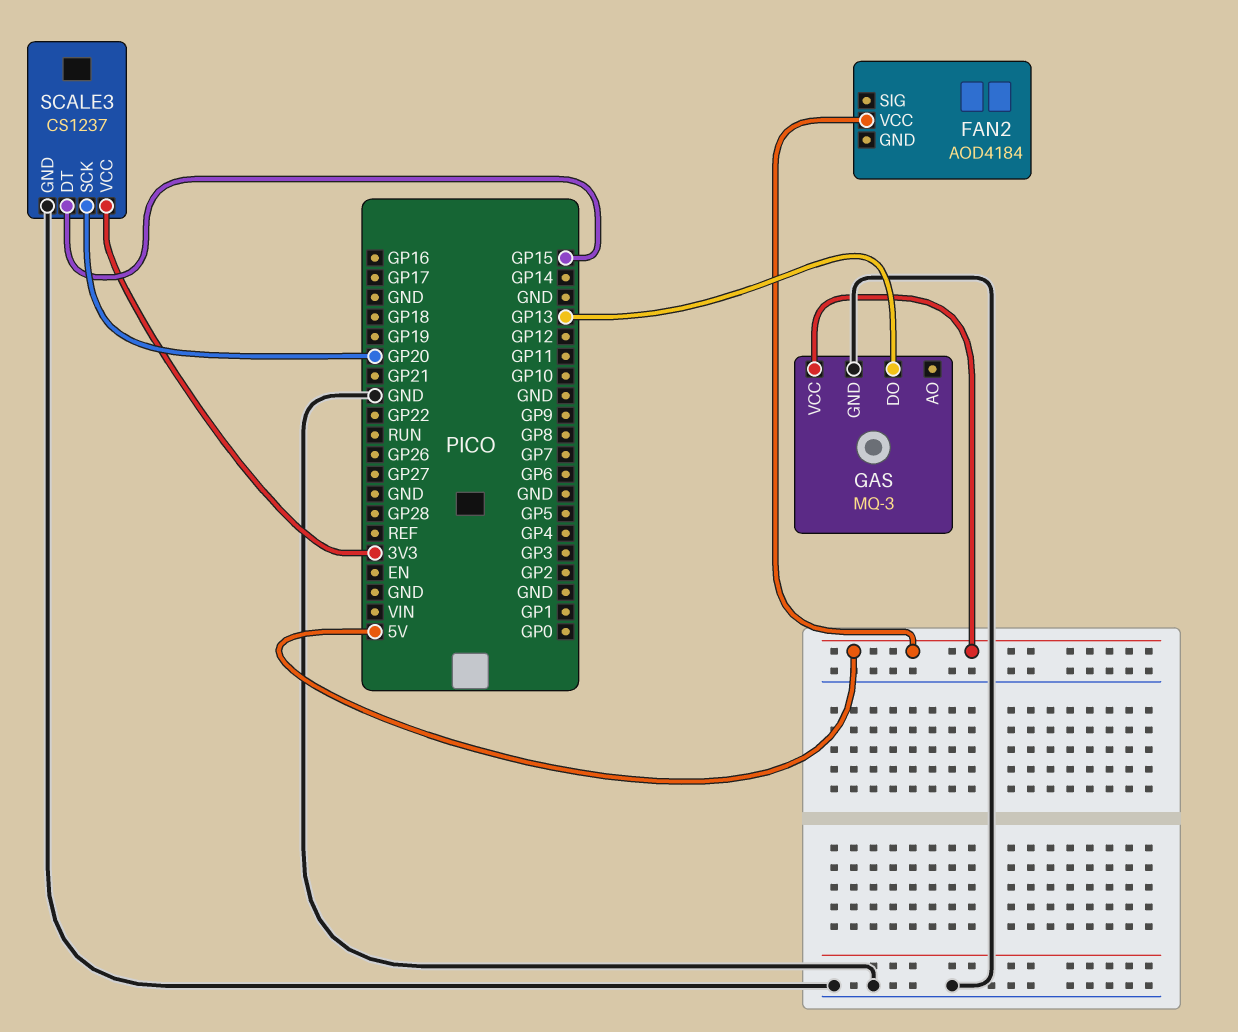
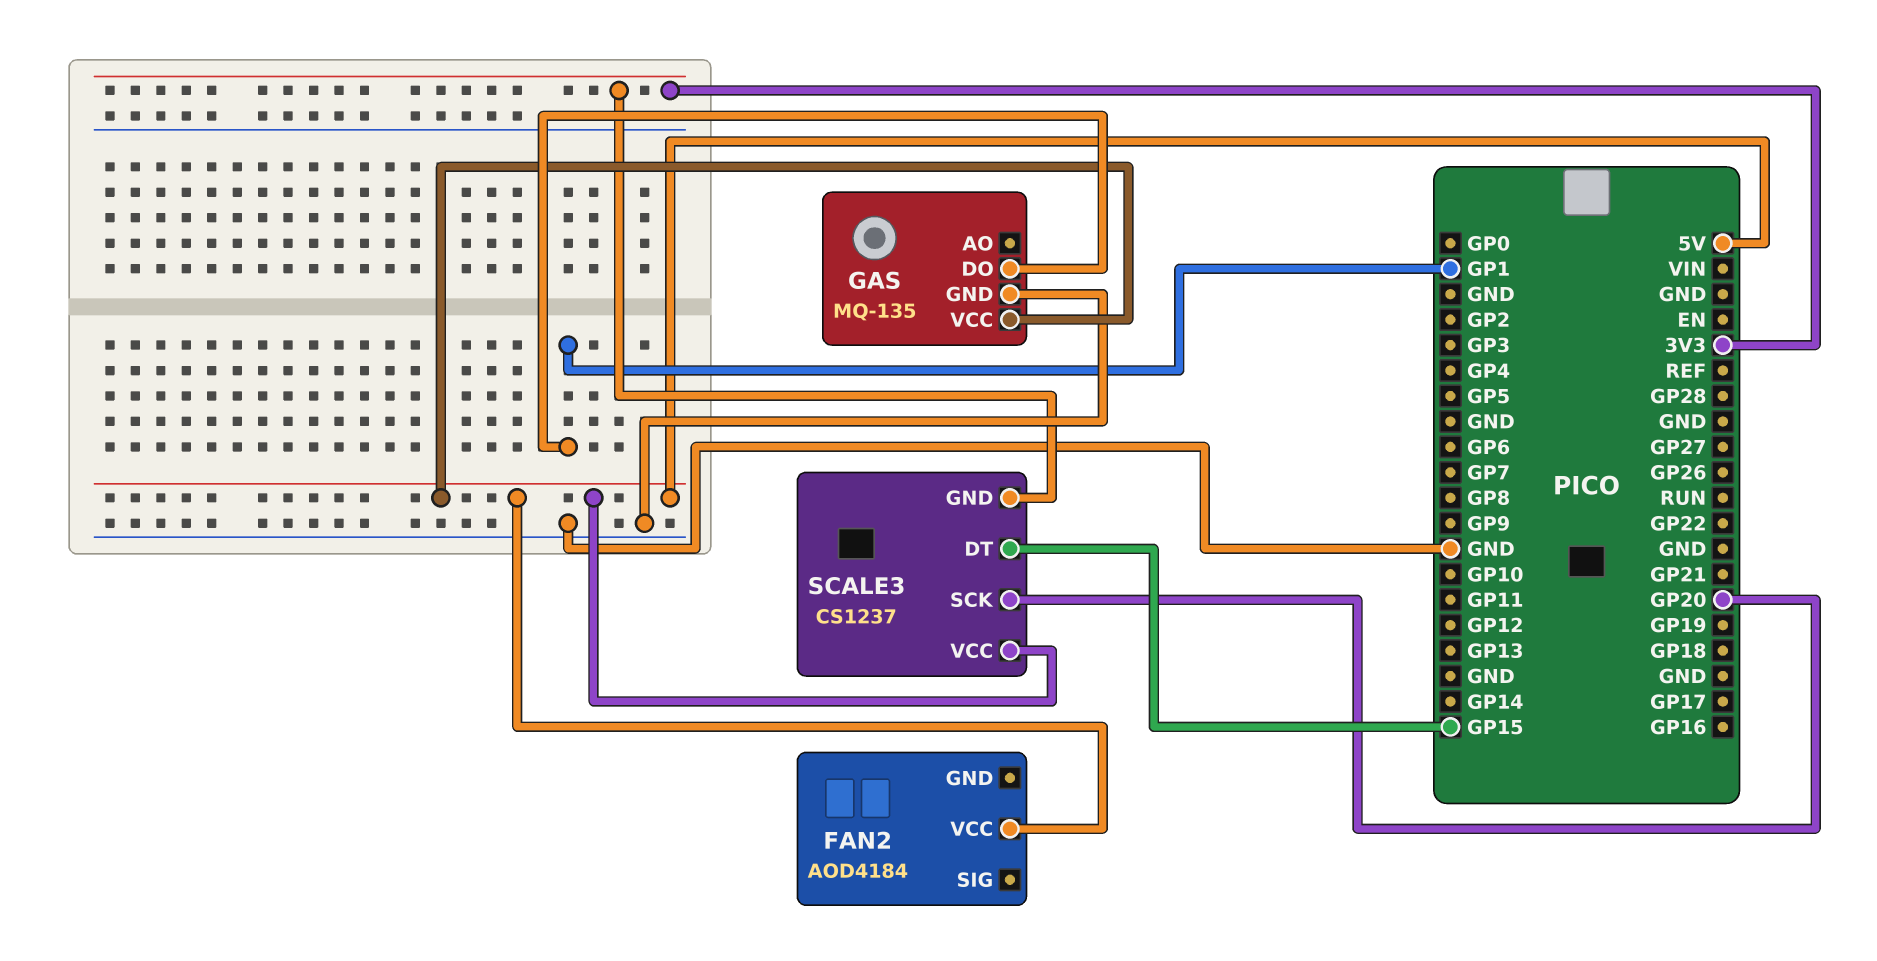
GAS: MQ-3 -> MQ-135
GAS pin DO: GP13 -> GP1
SCALE3 pin GND: GND -> 3V3
SCALE3 pin VCC: 3V3 -> 5V

